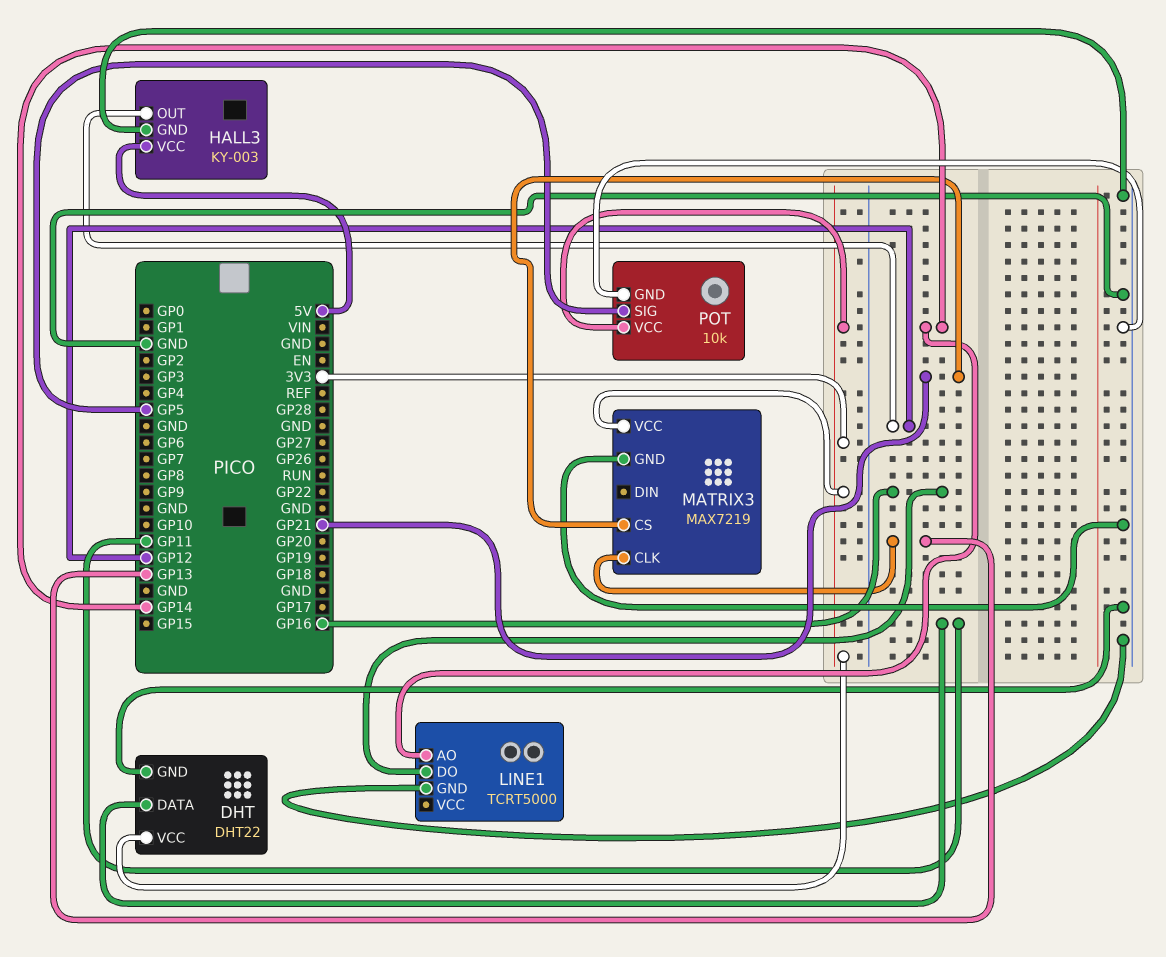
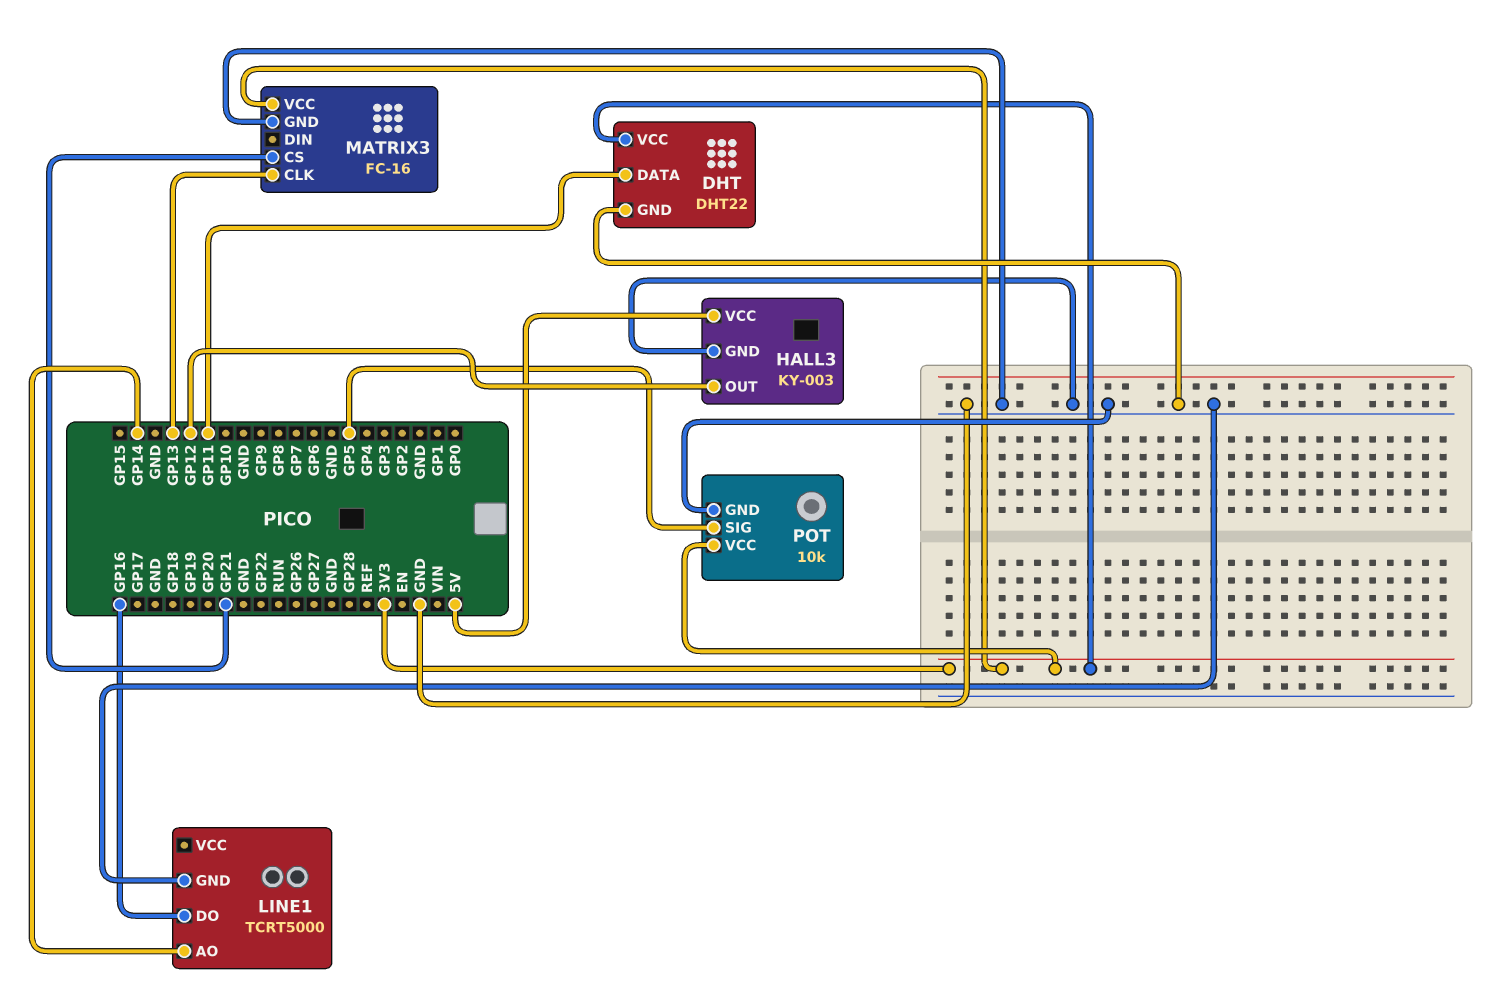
MATRIX3: MAX7219 -> FC-16

